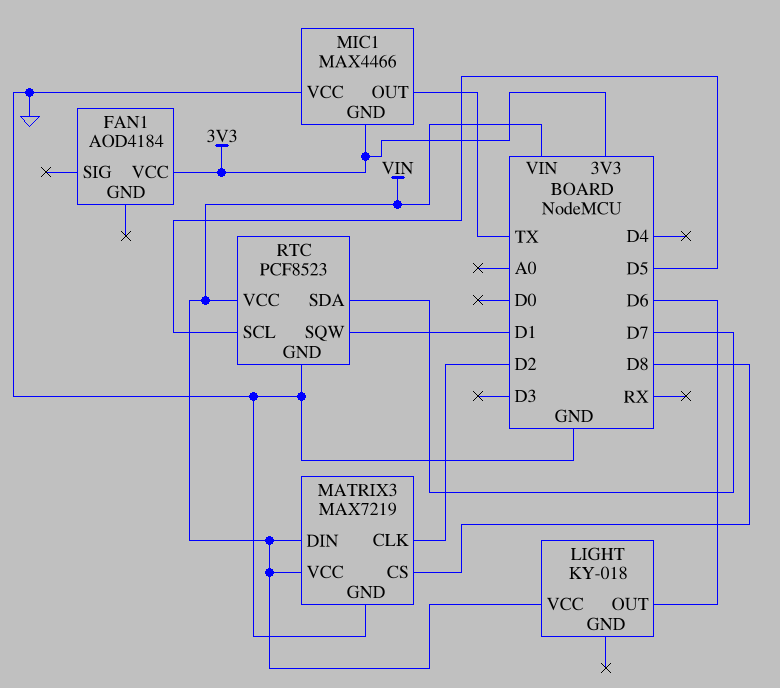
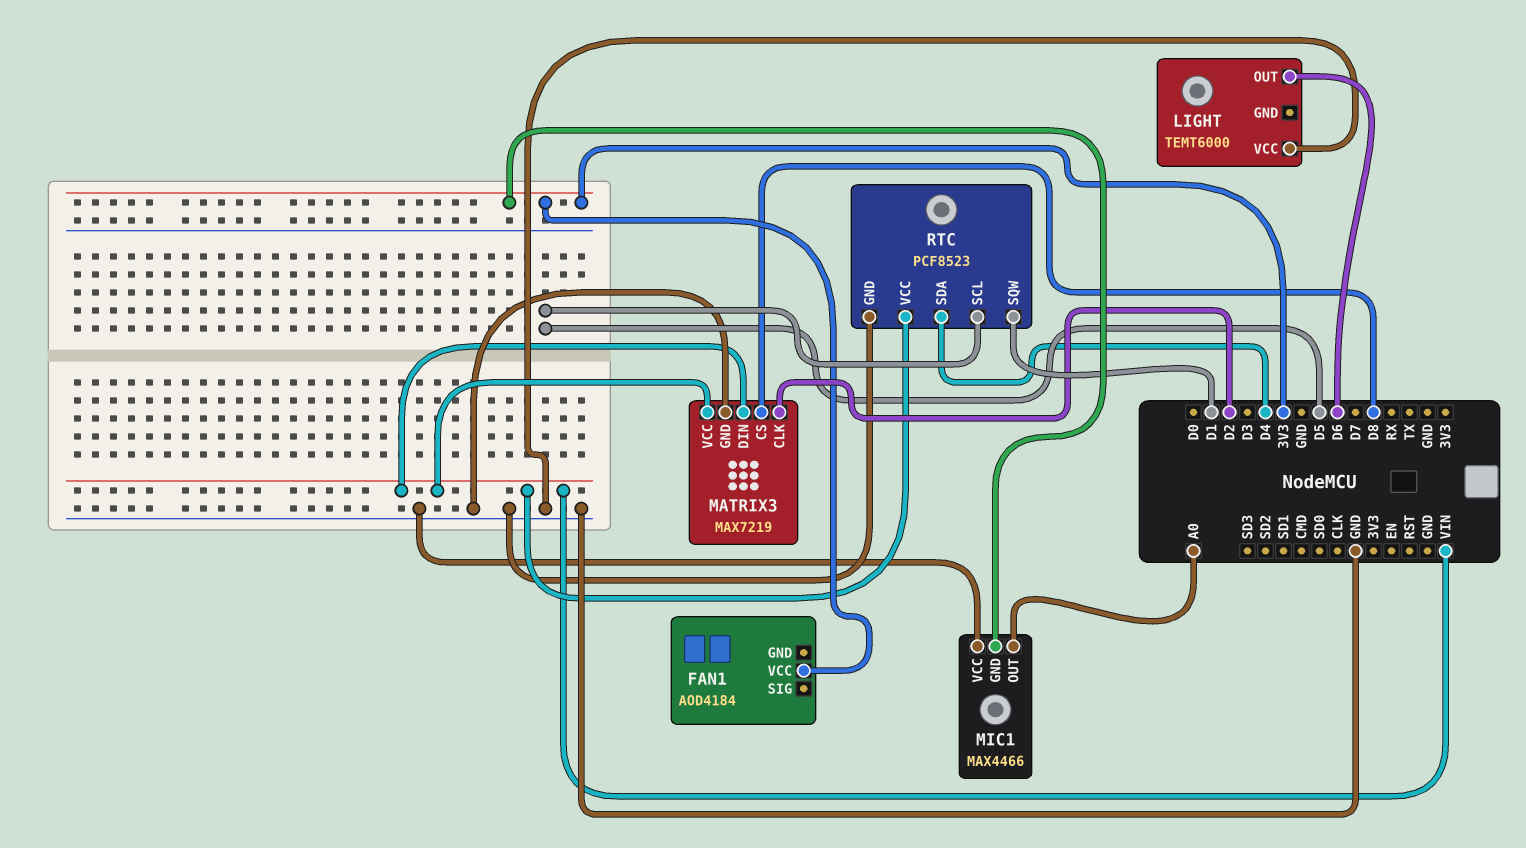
LIGHT: KY-018 -> TEMT6000
LIGHT pin VCC: VIN -> GND
MIC1 pin OUT: TX -> A0
RTC pin SDA: D7 -> D4

